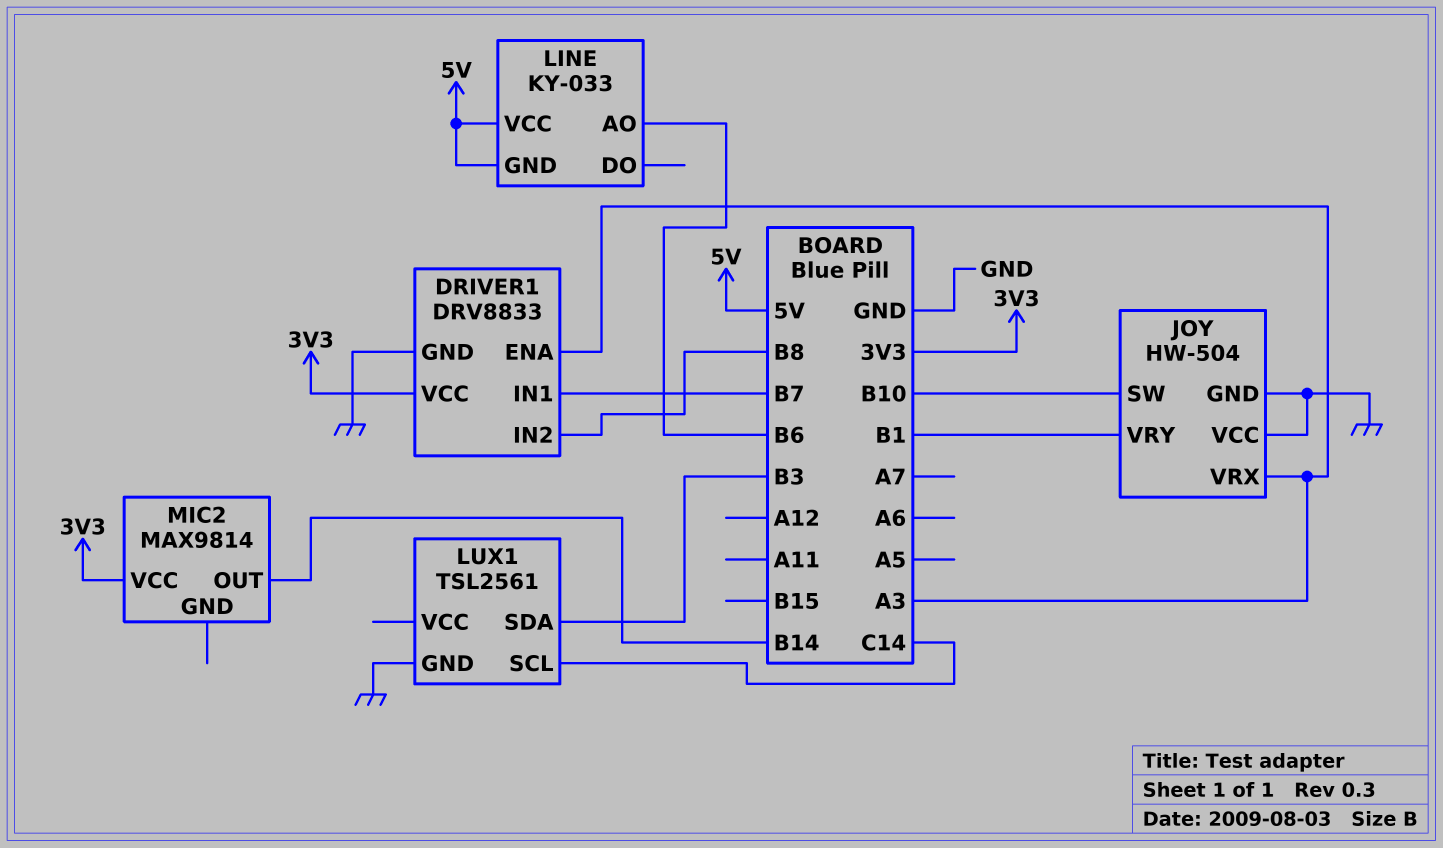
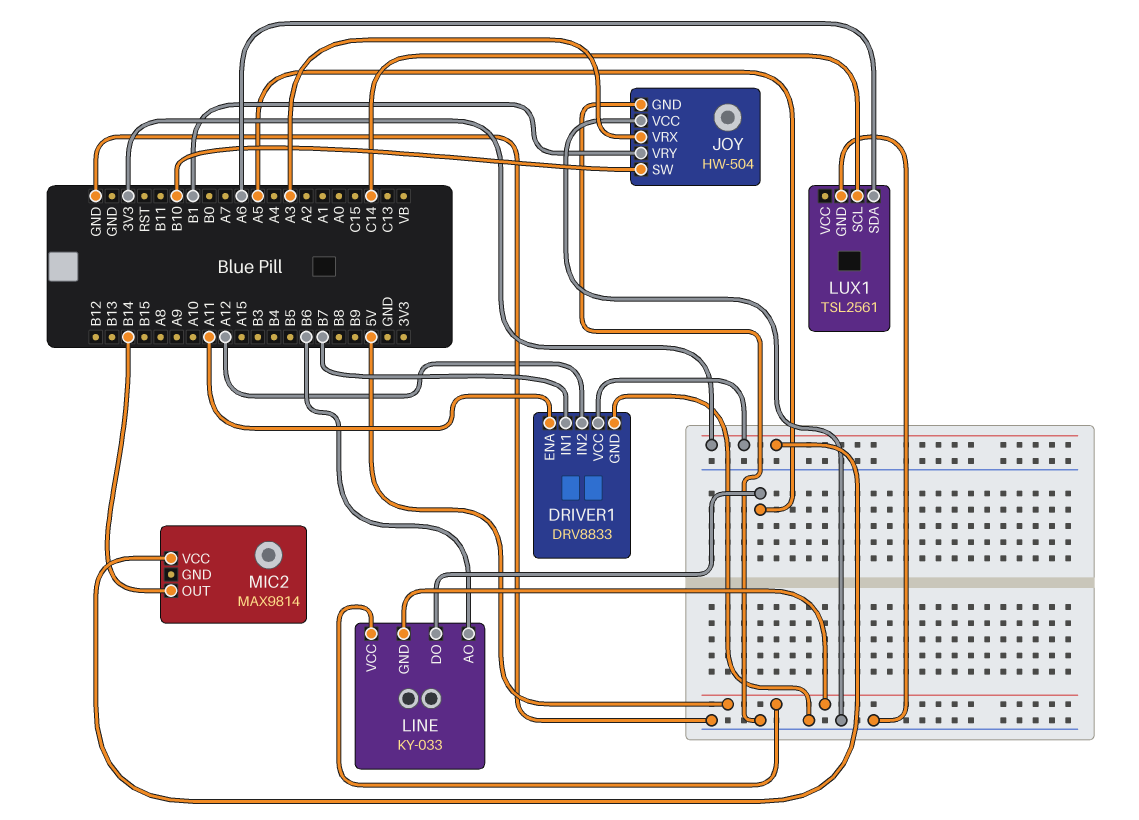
DRIVER1 pin ENA: A3 -> A11
DRIVER1 pin IN2: B8 -> A12
LINE pin DO: none -> A5
LUX1 pin SDA: B3 -> A6

